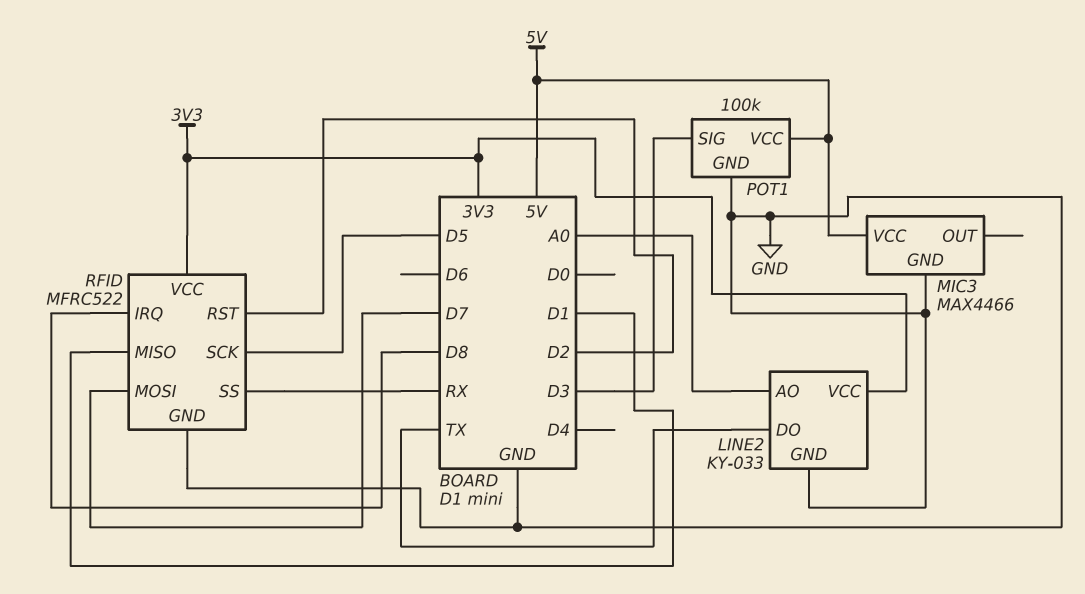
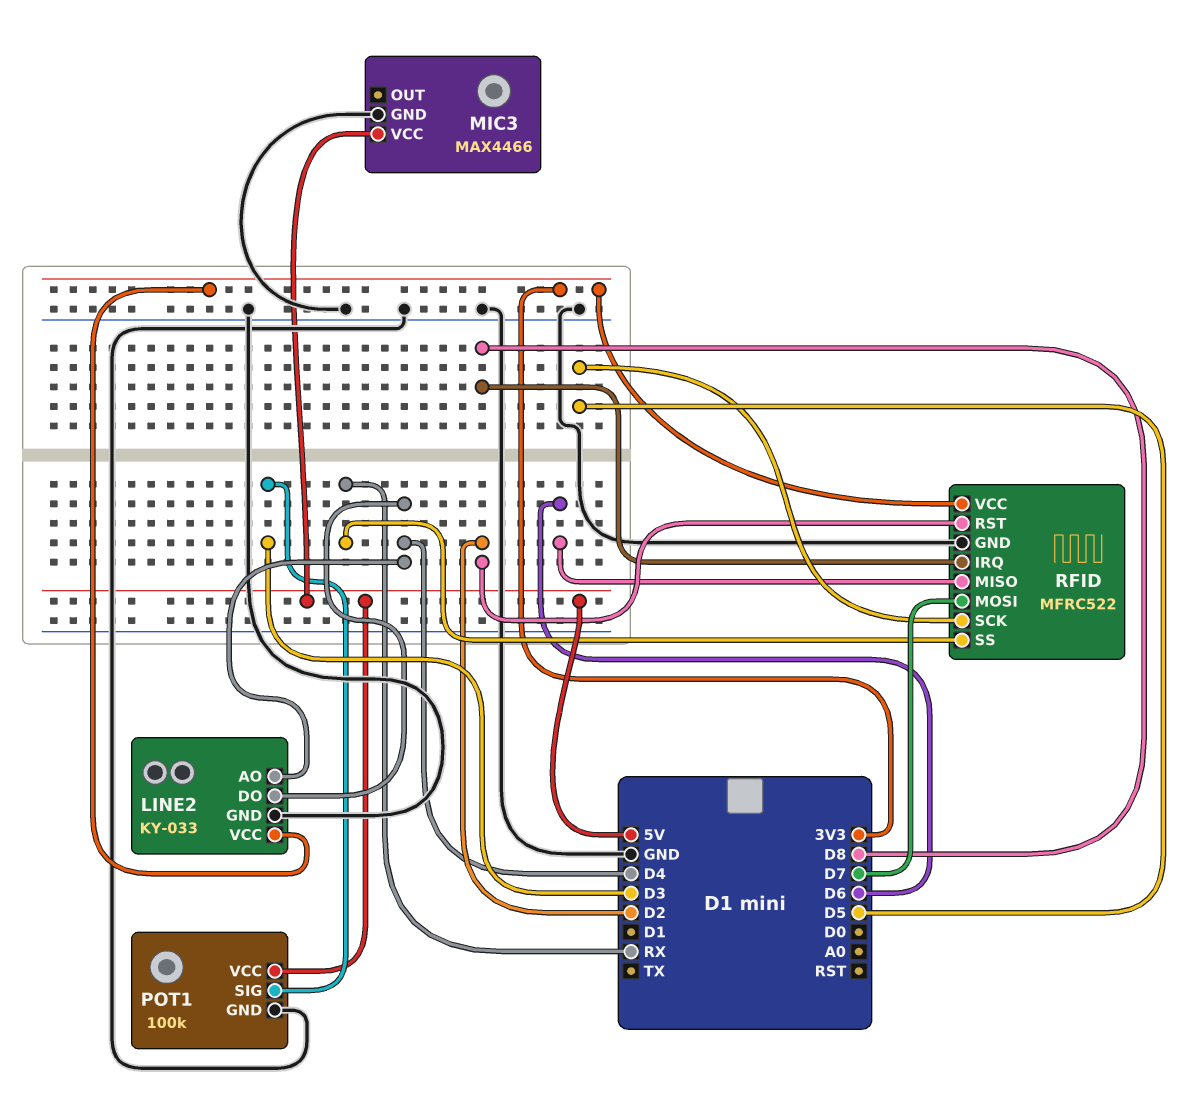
LINE2 pin AO: A0 -> D4
LINE2 pin DO: TX -> D4
RFID pin MISO: D1 -> D6

